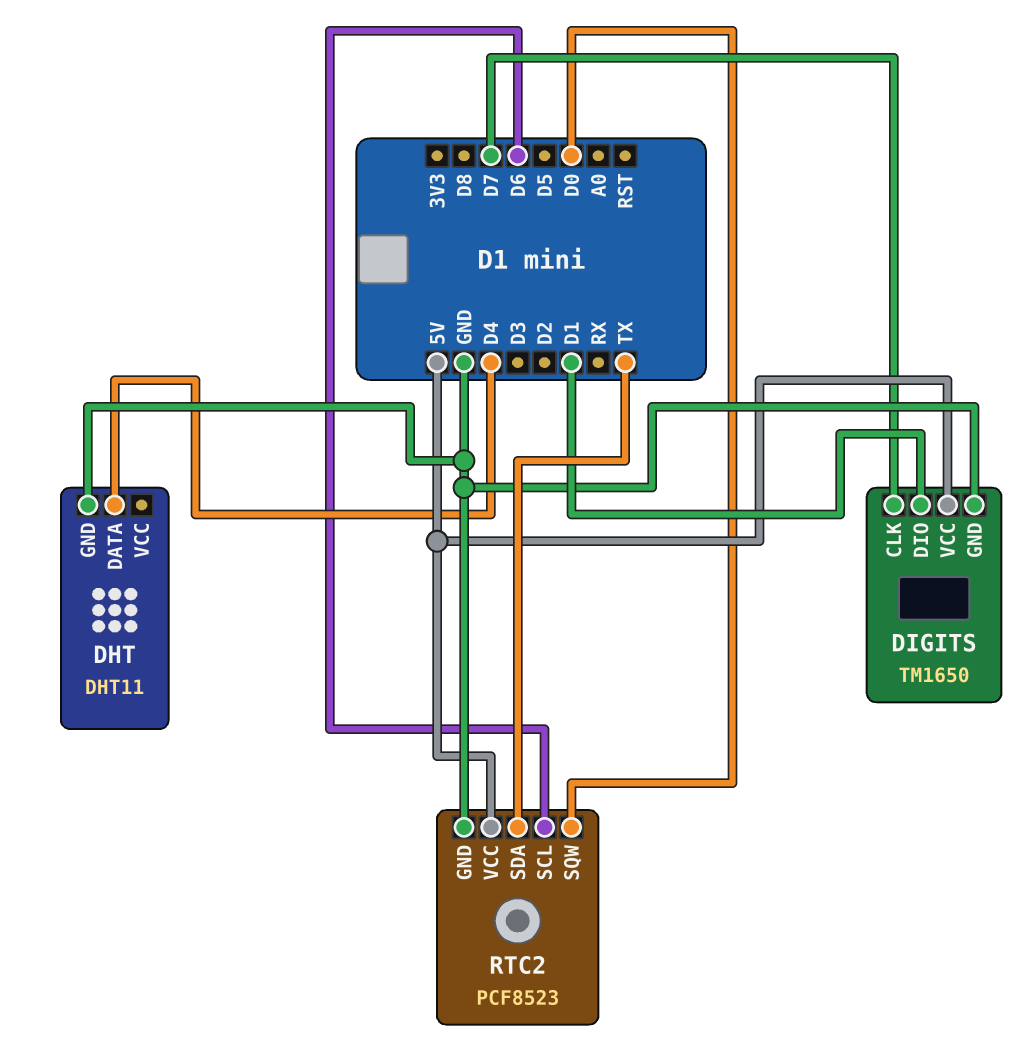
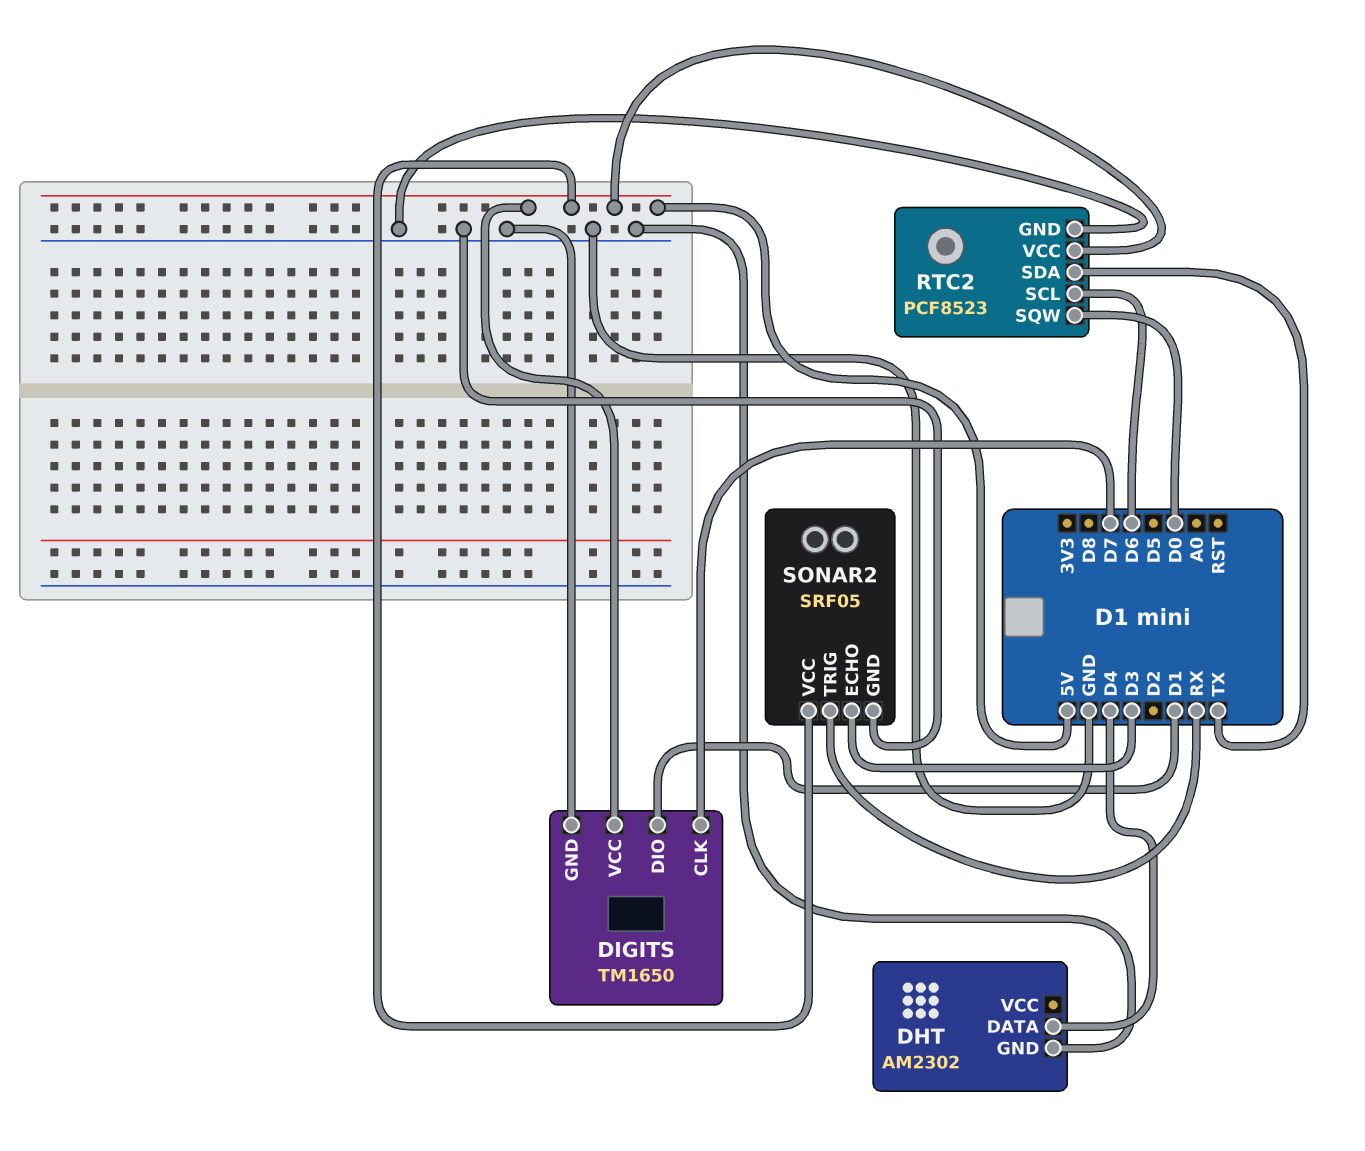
DHT: DHT11 -> AM2302
SONAR2: none -> SRF05
SONAR2 pin ECHO: none -> D3
SONAR2 pin GND: none -> GND
SONAR2 pin TRIG: none -> RX
SONAR2 pin VCC: none -> 5V

